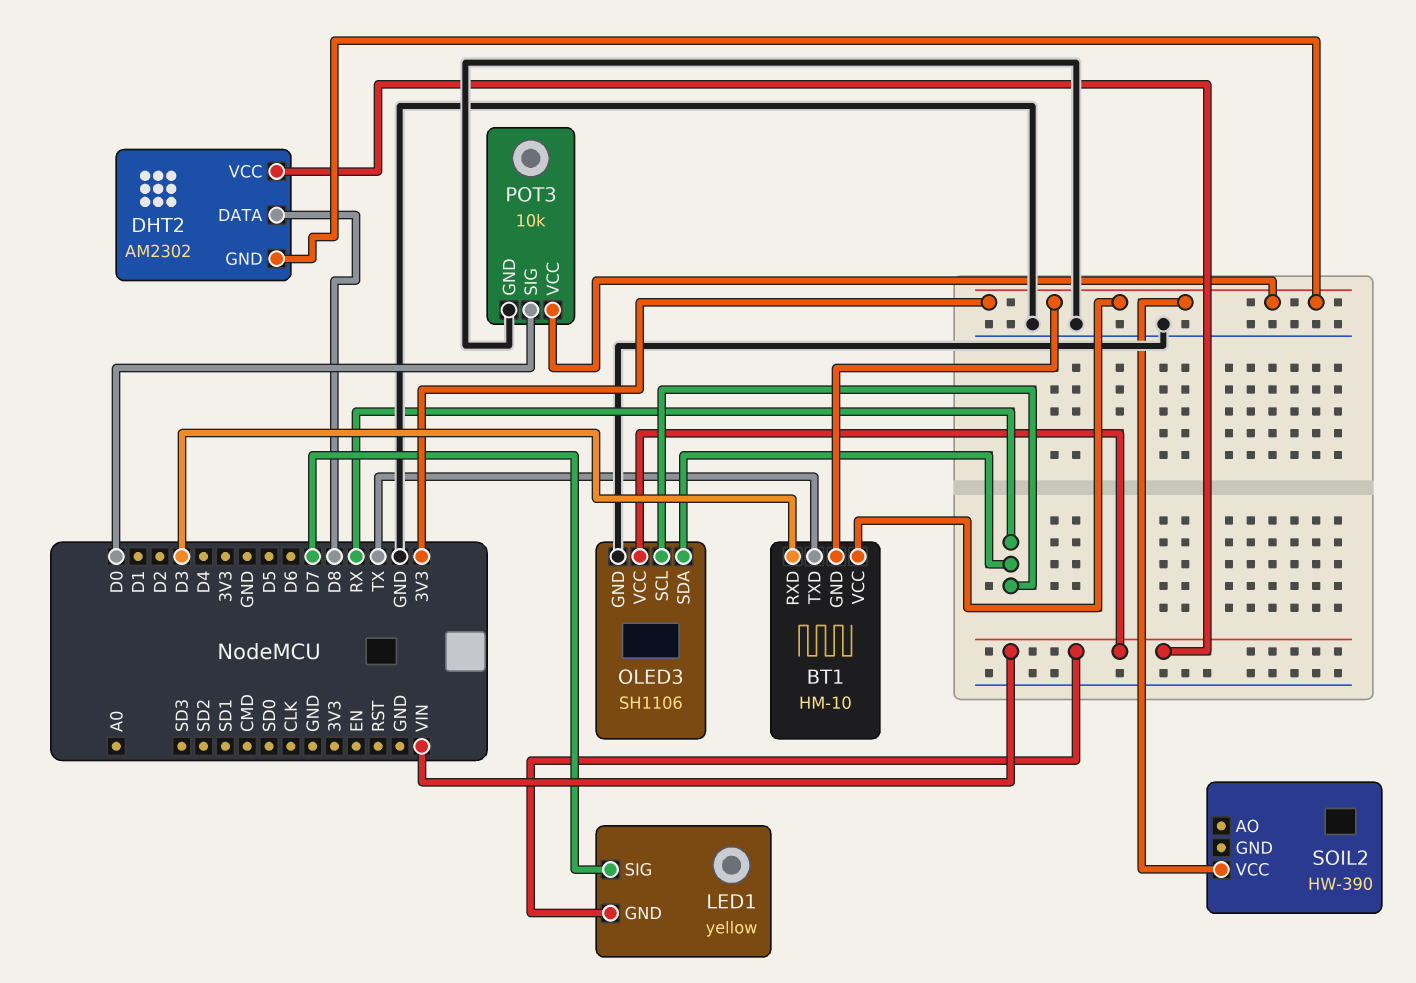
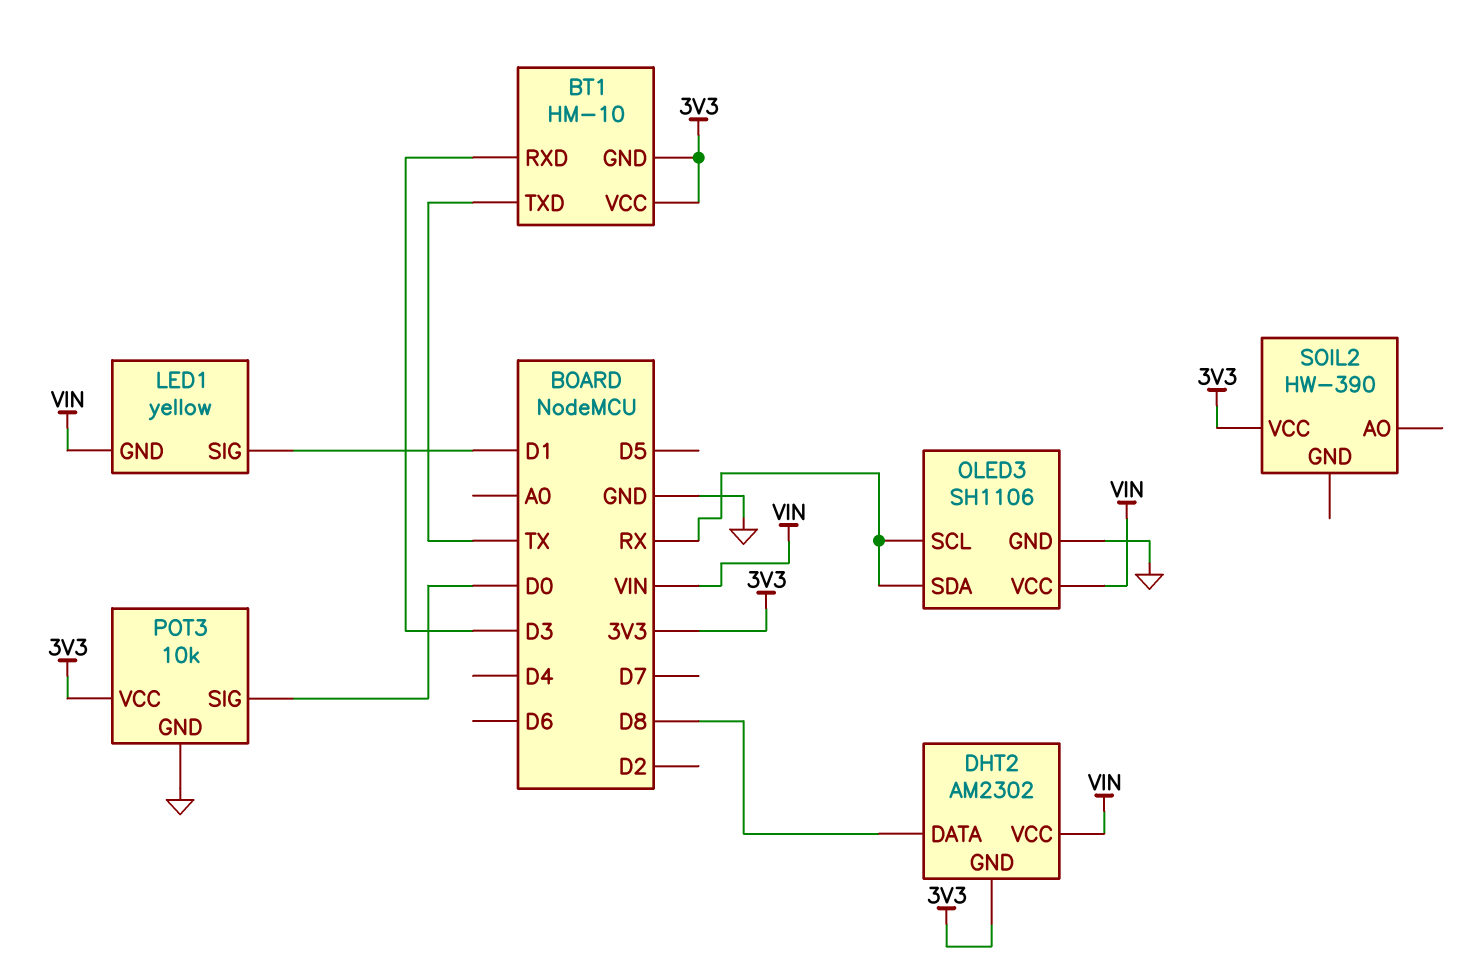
LED1 pin SIG: D7 -> D1

